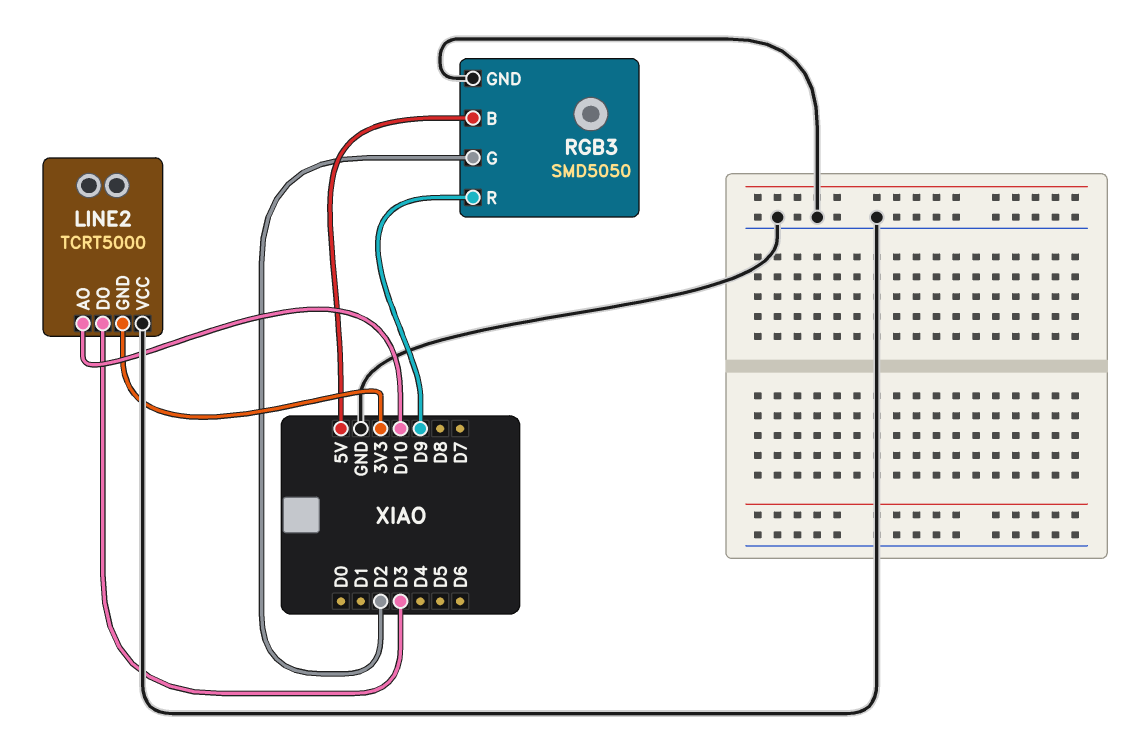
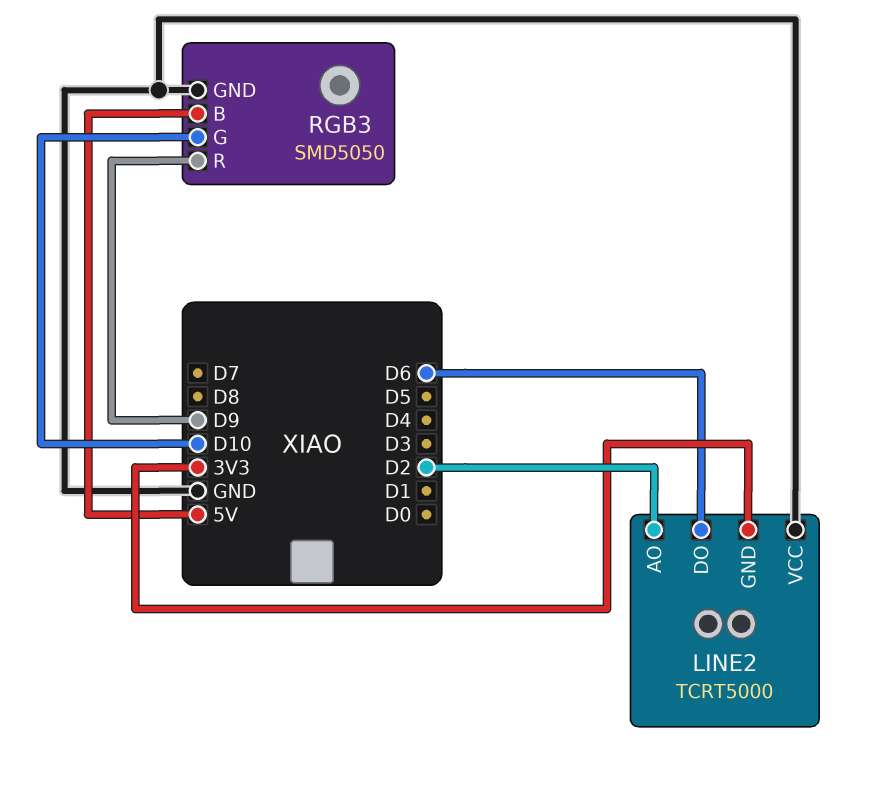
LINE2 pin AO: D10 -> D2
LINE2 pin DO: D3 -> D6
RGB3 pin G: D2 -> D10

